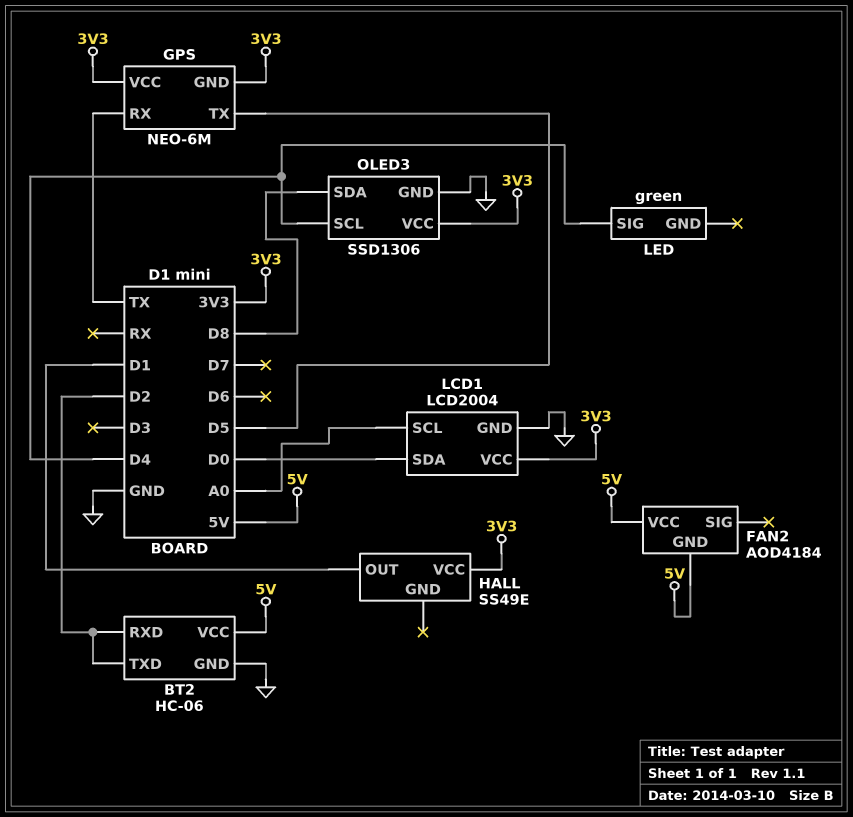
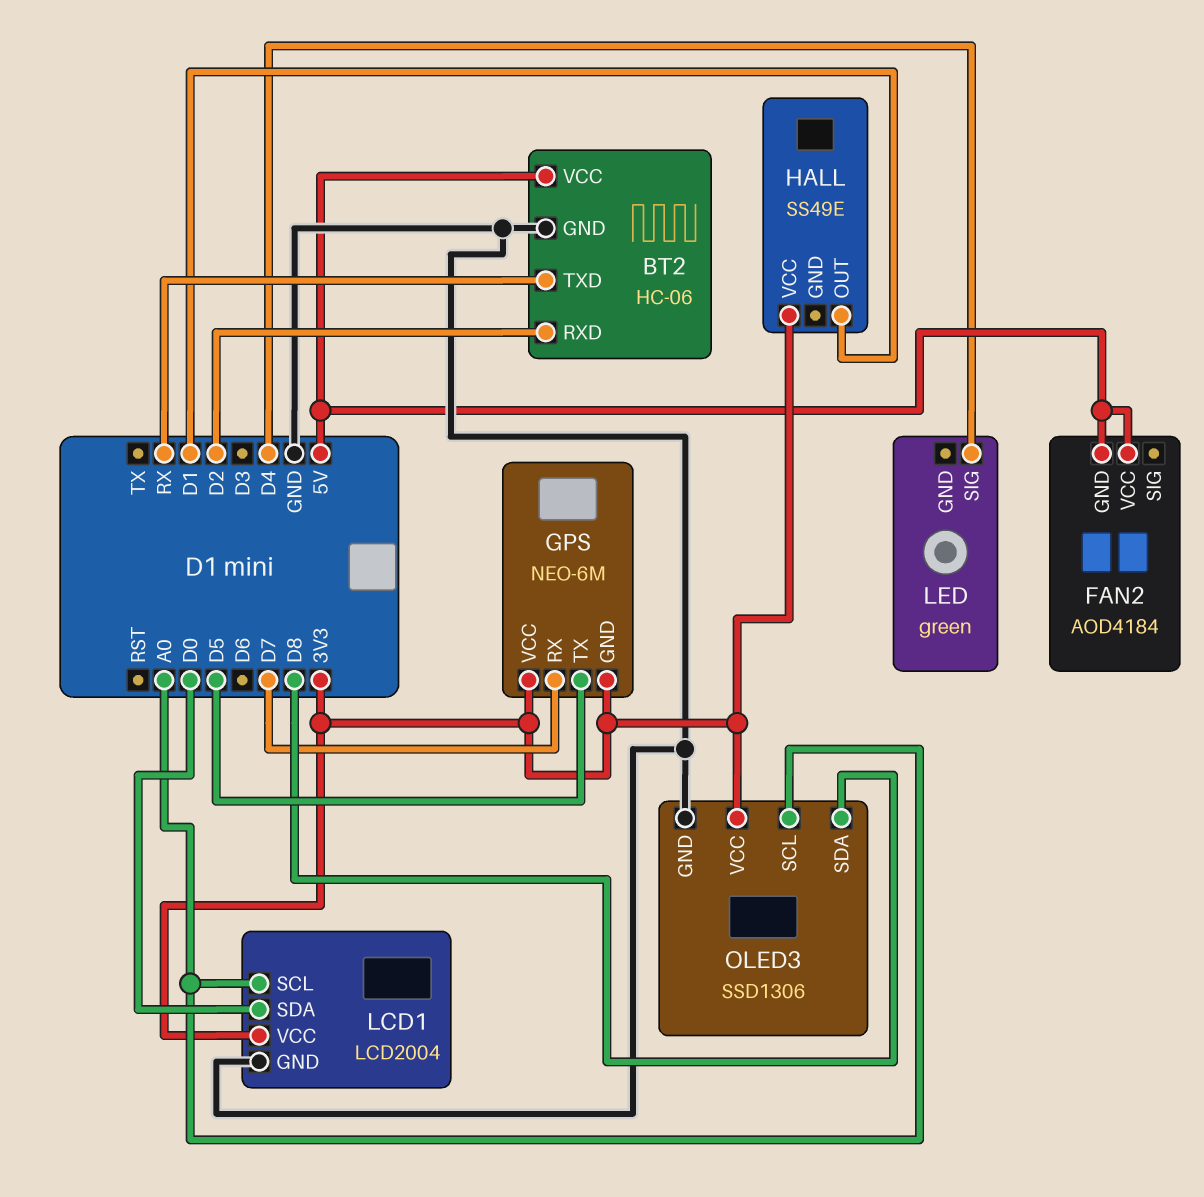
BT2 pin TXD: D2 -> RX
GPS pin RX: TX -> D7
OLED3 pin SCL: D4 -> A0

